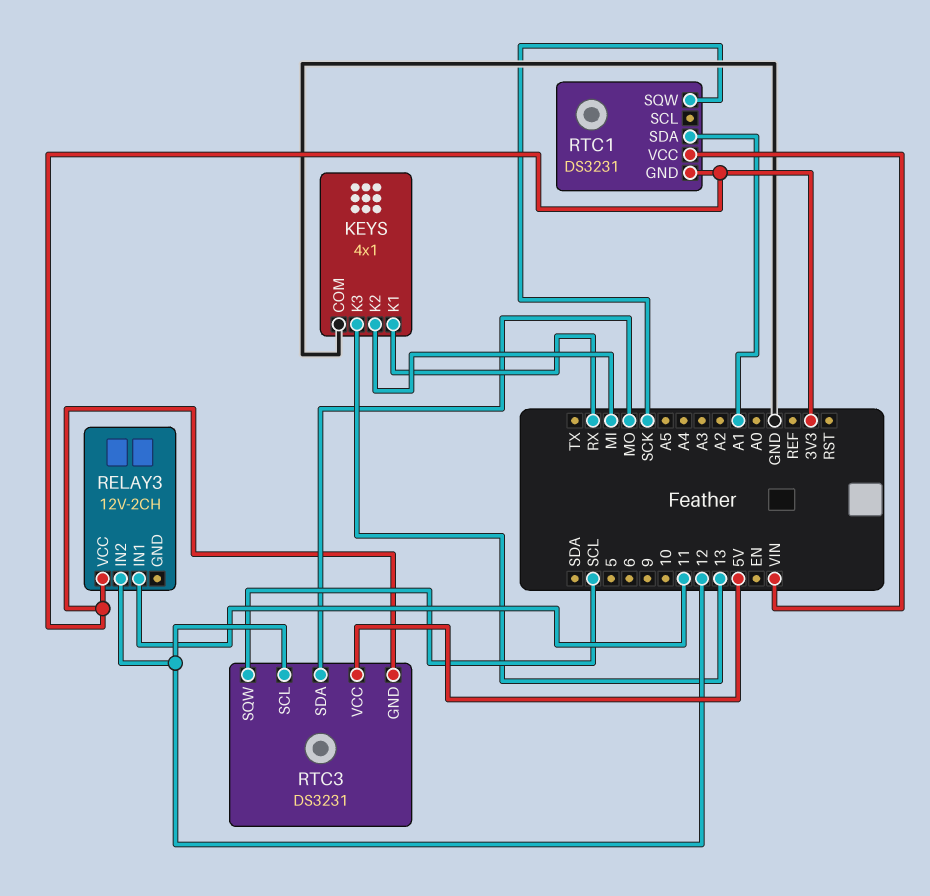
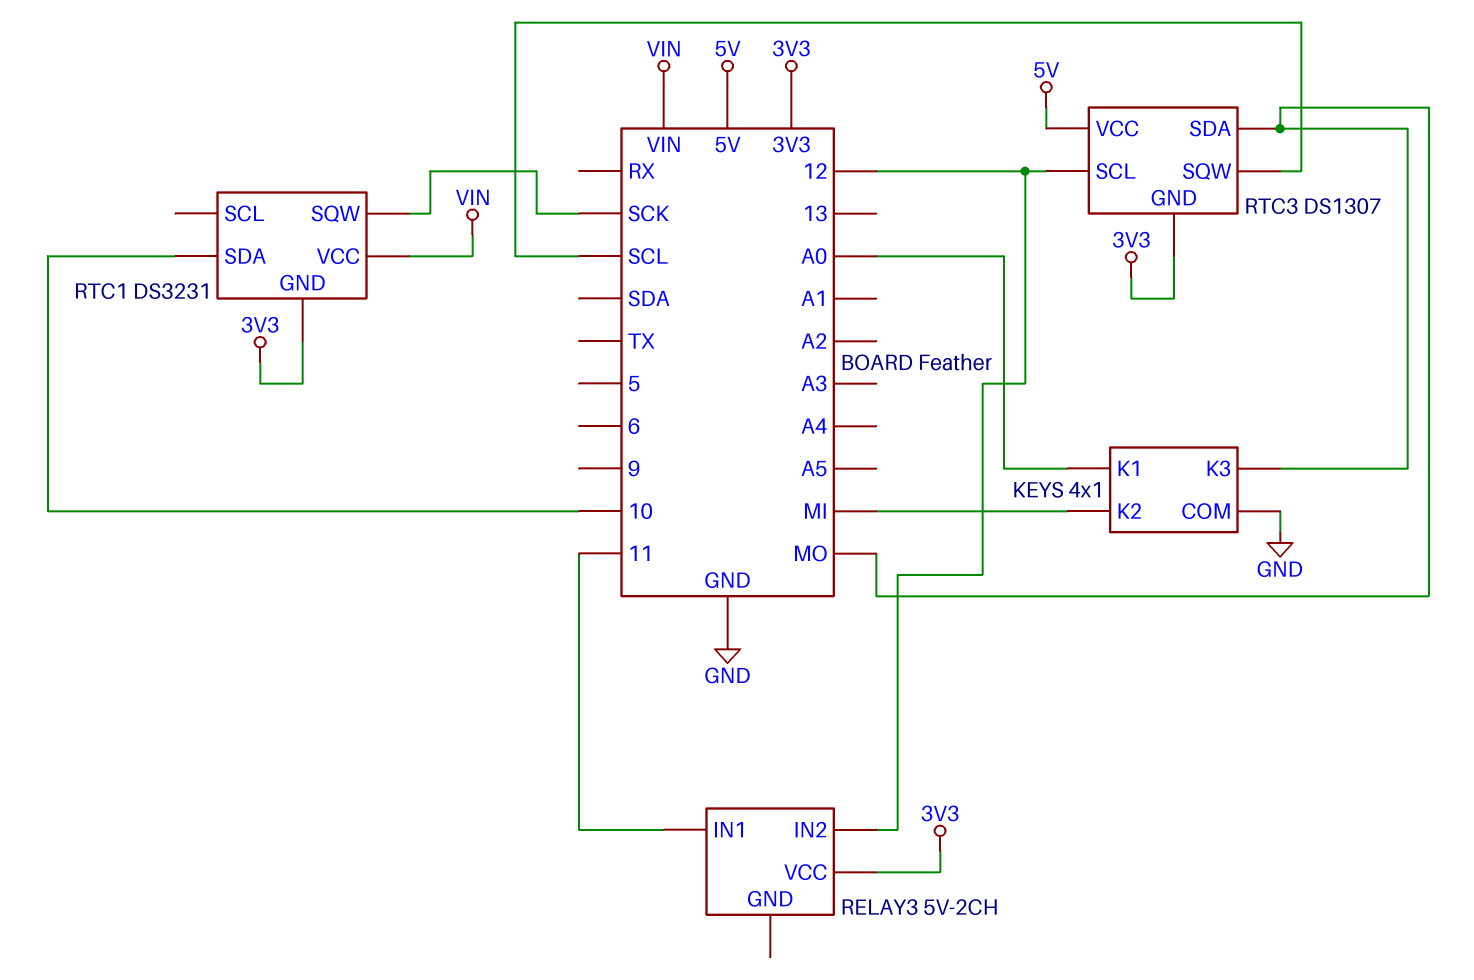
KEYS pin K1: RX -> A0
KEYS pin K3: 13 -> MO
RELAY3: 12V-2CH -> 5V-2CH
RTC1 pin SDA: A1 -> 10
RTC3: DS3231 -> DS1307

